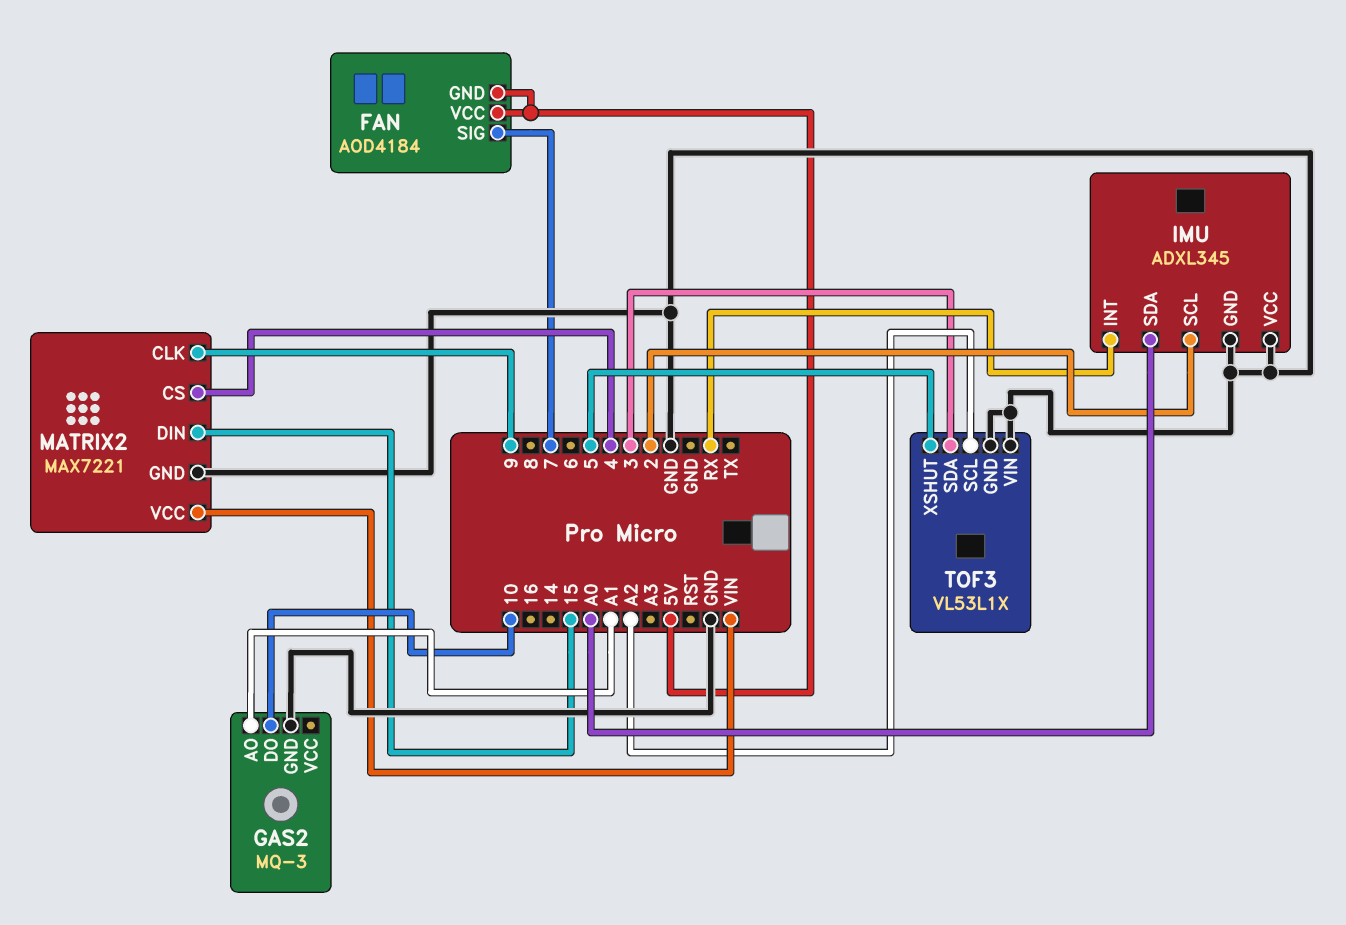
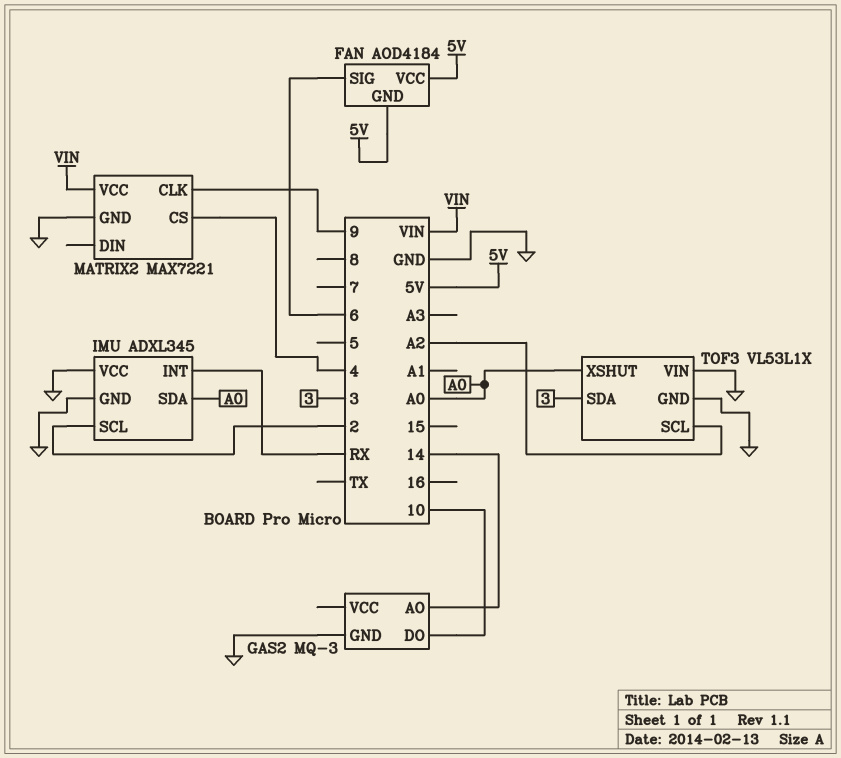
FAN pin SIG: 7 -> 6
GAS2 pin AO: A1 -> 14
MATRIX2 pin DIN: 15 -> none
TOF3 pin XSHUT: 5 -> A0

